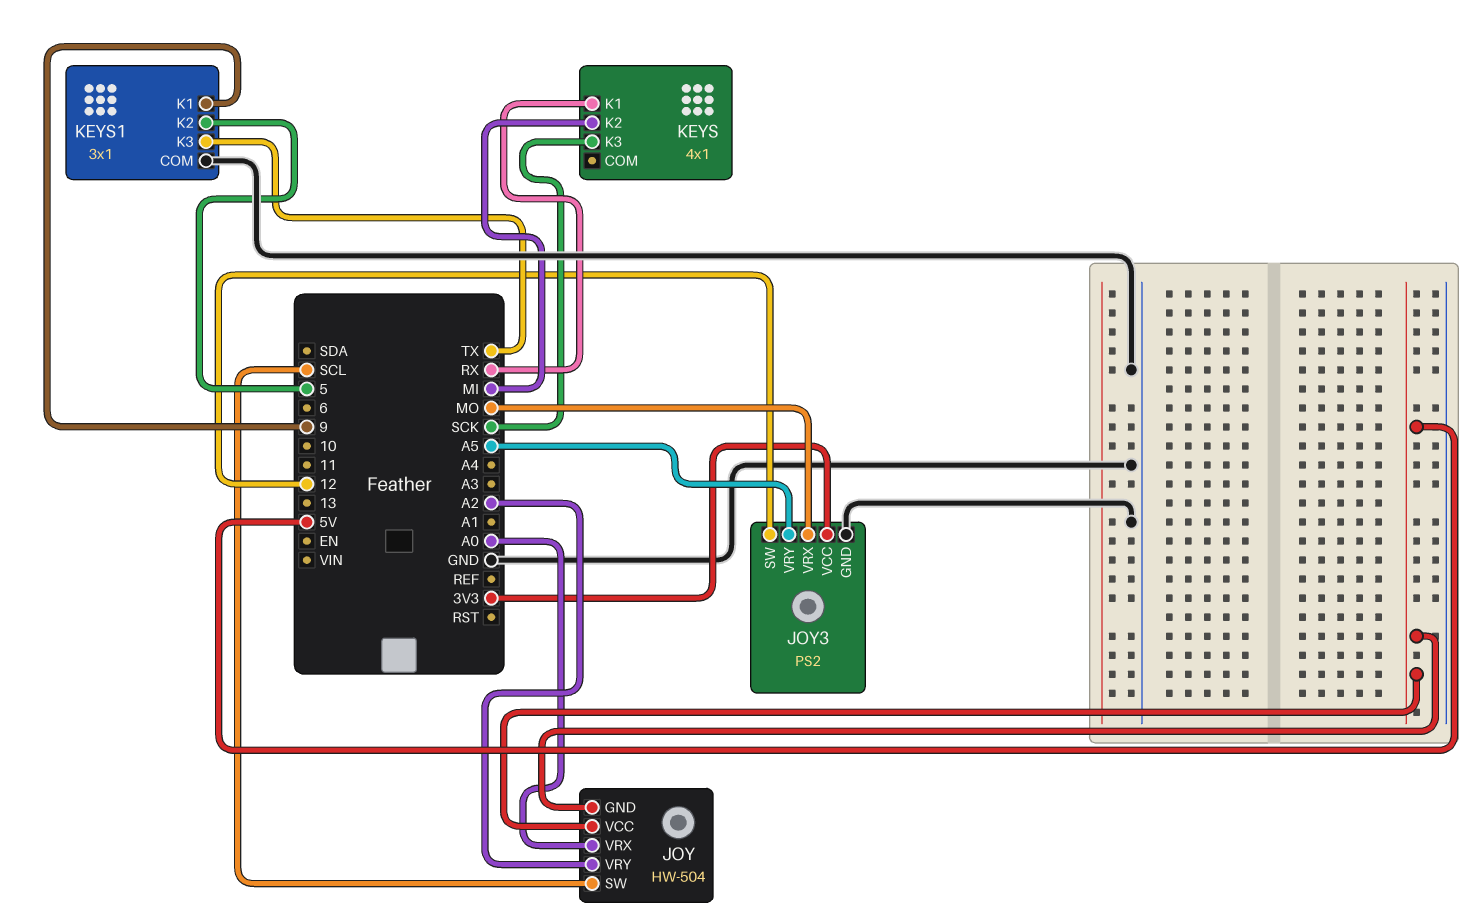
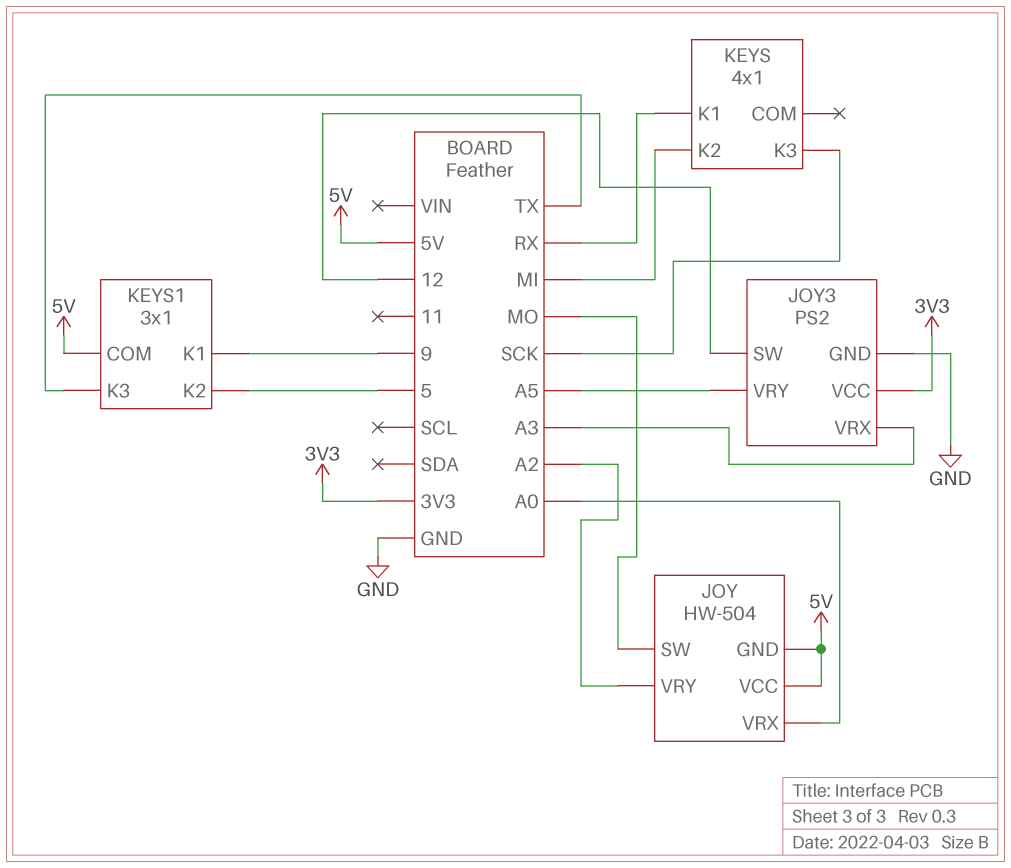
JOY pin SW: SCL -> MO
JOY3 pin VRX: MO -> A3
KEYS1 pin COM: GND -> 5V

